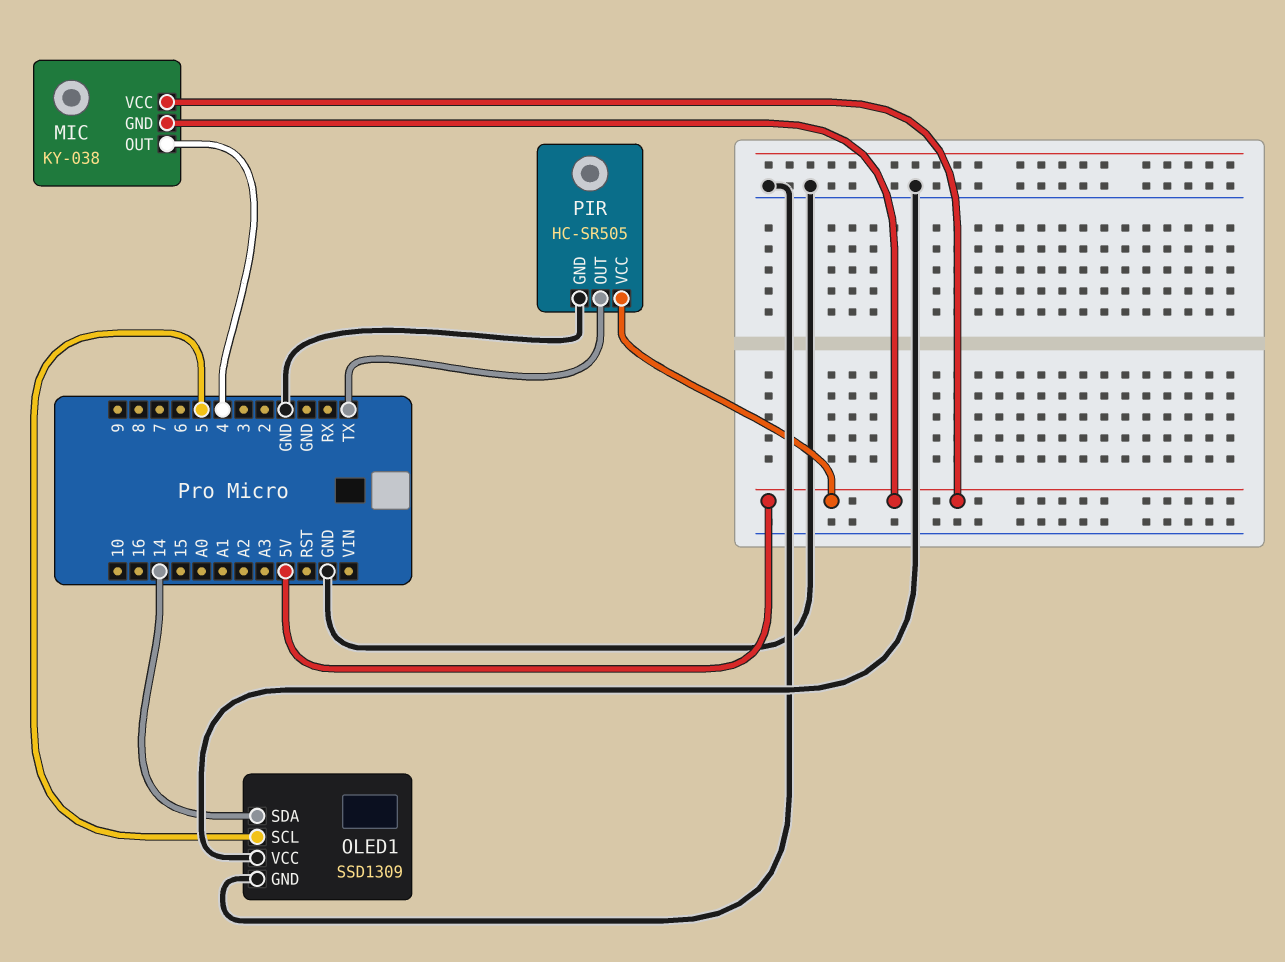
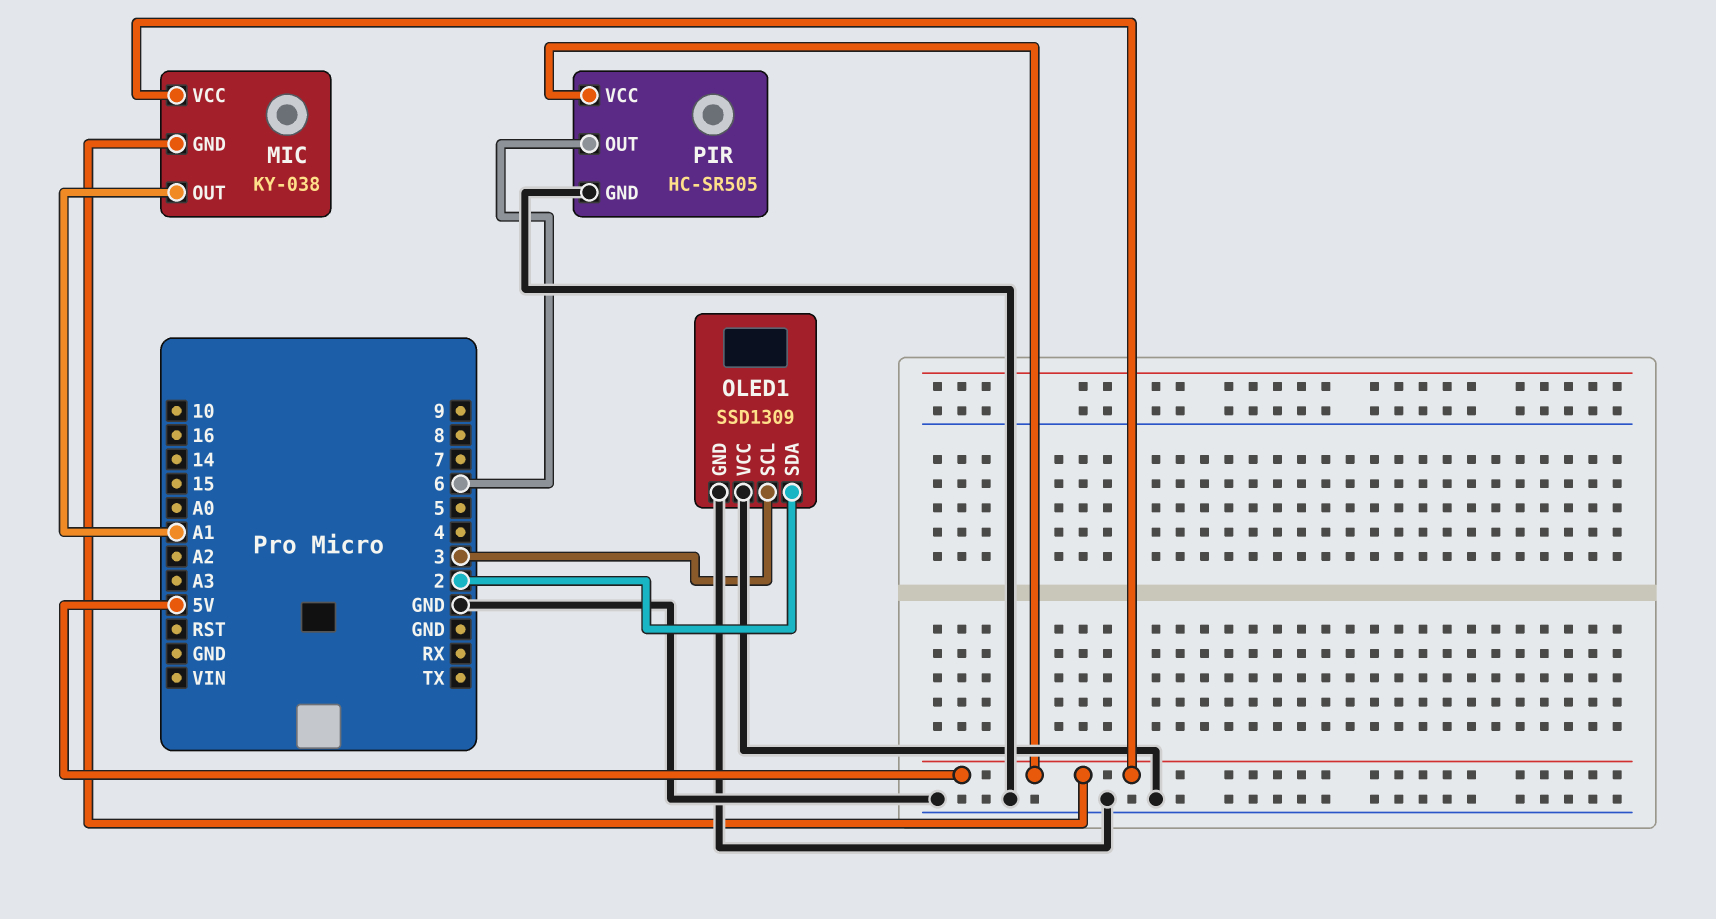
MIC pin OUT: 4 -> A1
OLED1 pin SCL: 5 -> 3
OLED1 pin SDA: 14 -> 2
PIR pin OUT: TX -> 6

